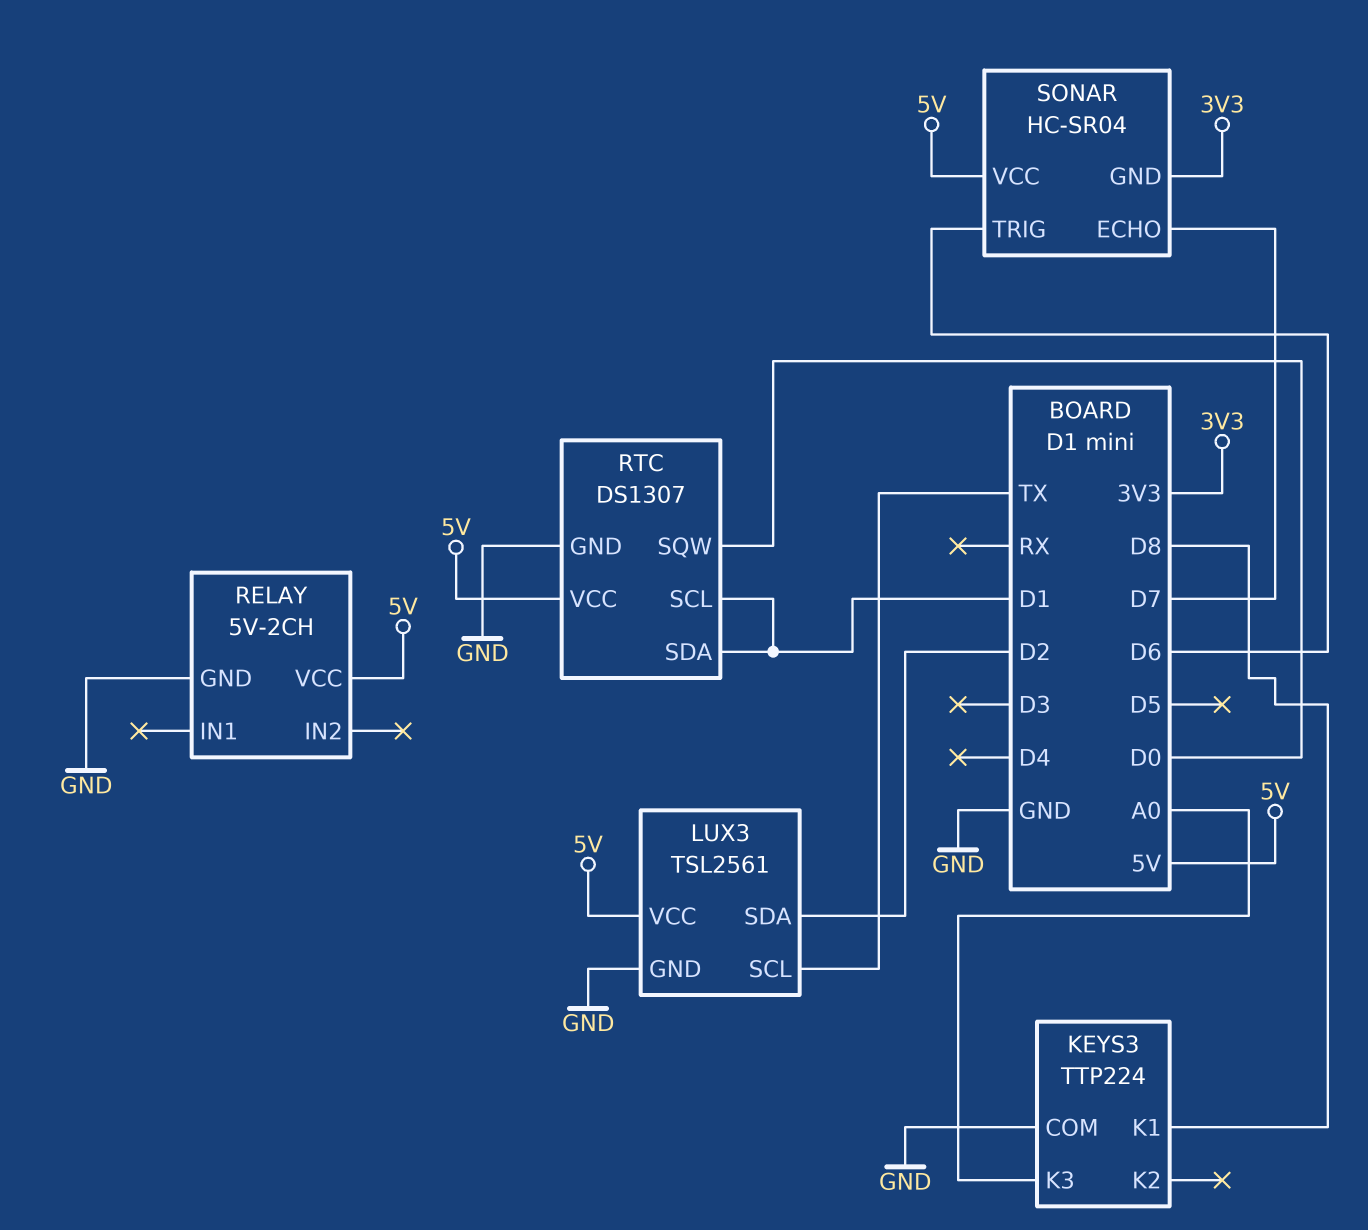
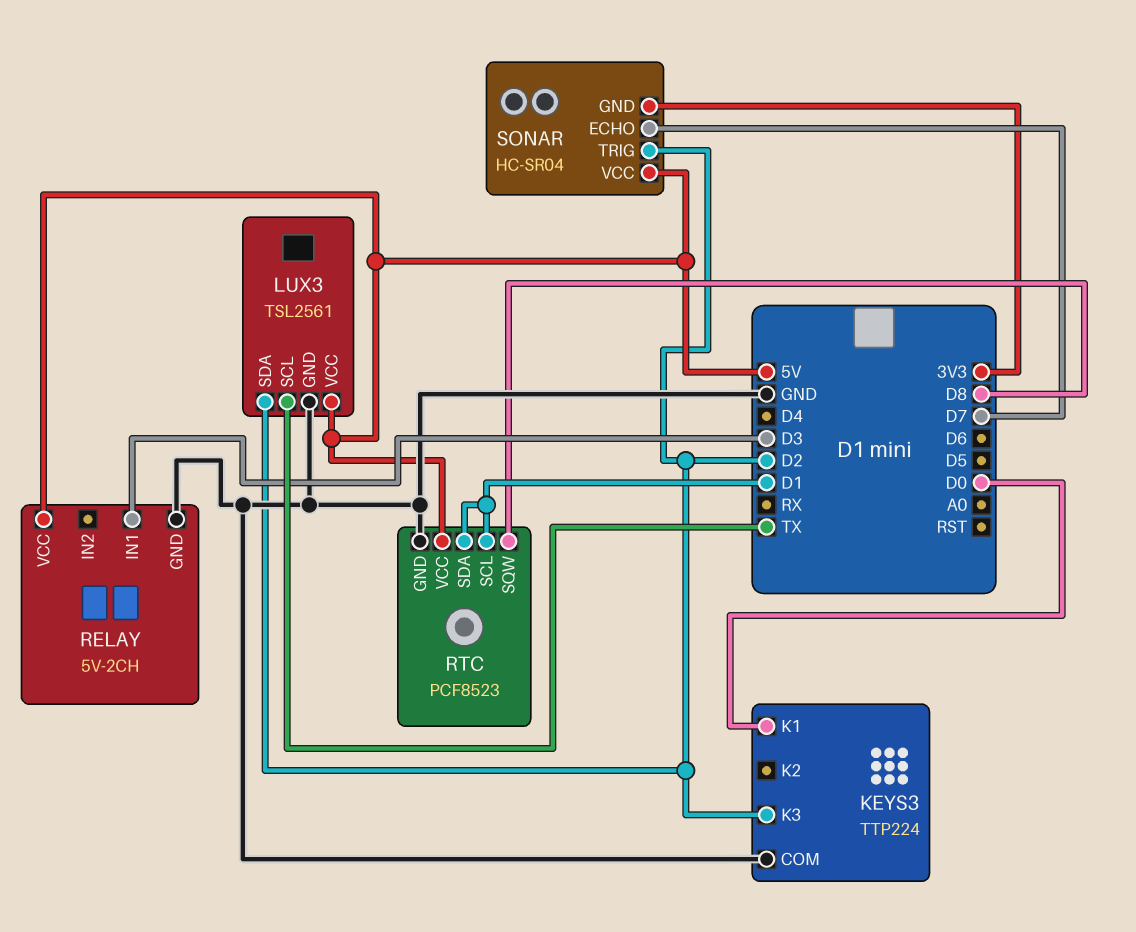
KEYS3 pin K1: D8 -> D0
KEYS3 pin K3: A0 -> D2
RELAY pin IN1: none -> D3
RTC: DS1307 -> PCF8523
RTC pin SQW: D0 -> D8
SONAR pin TRIG: D6 -> D2

